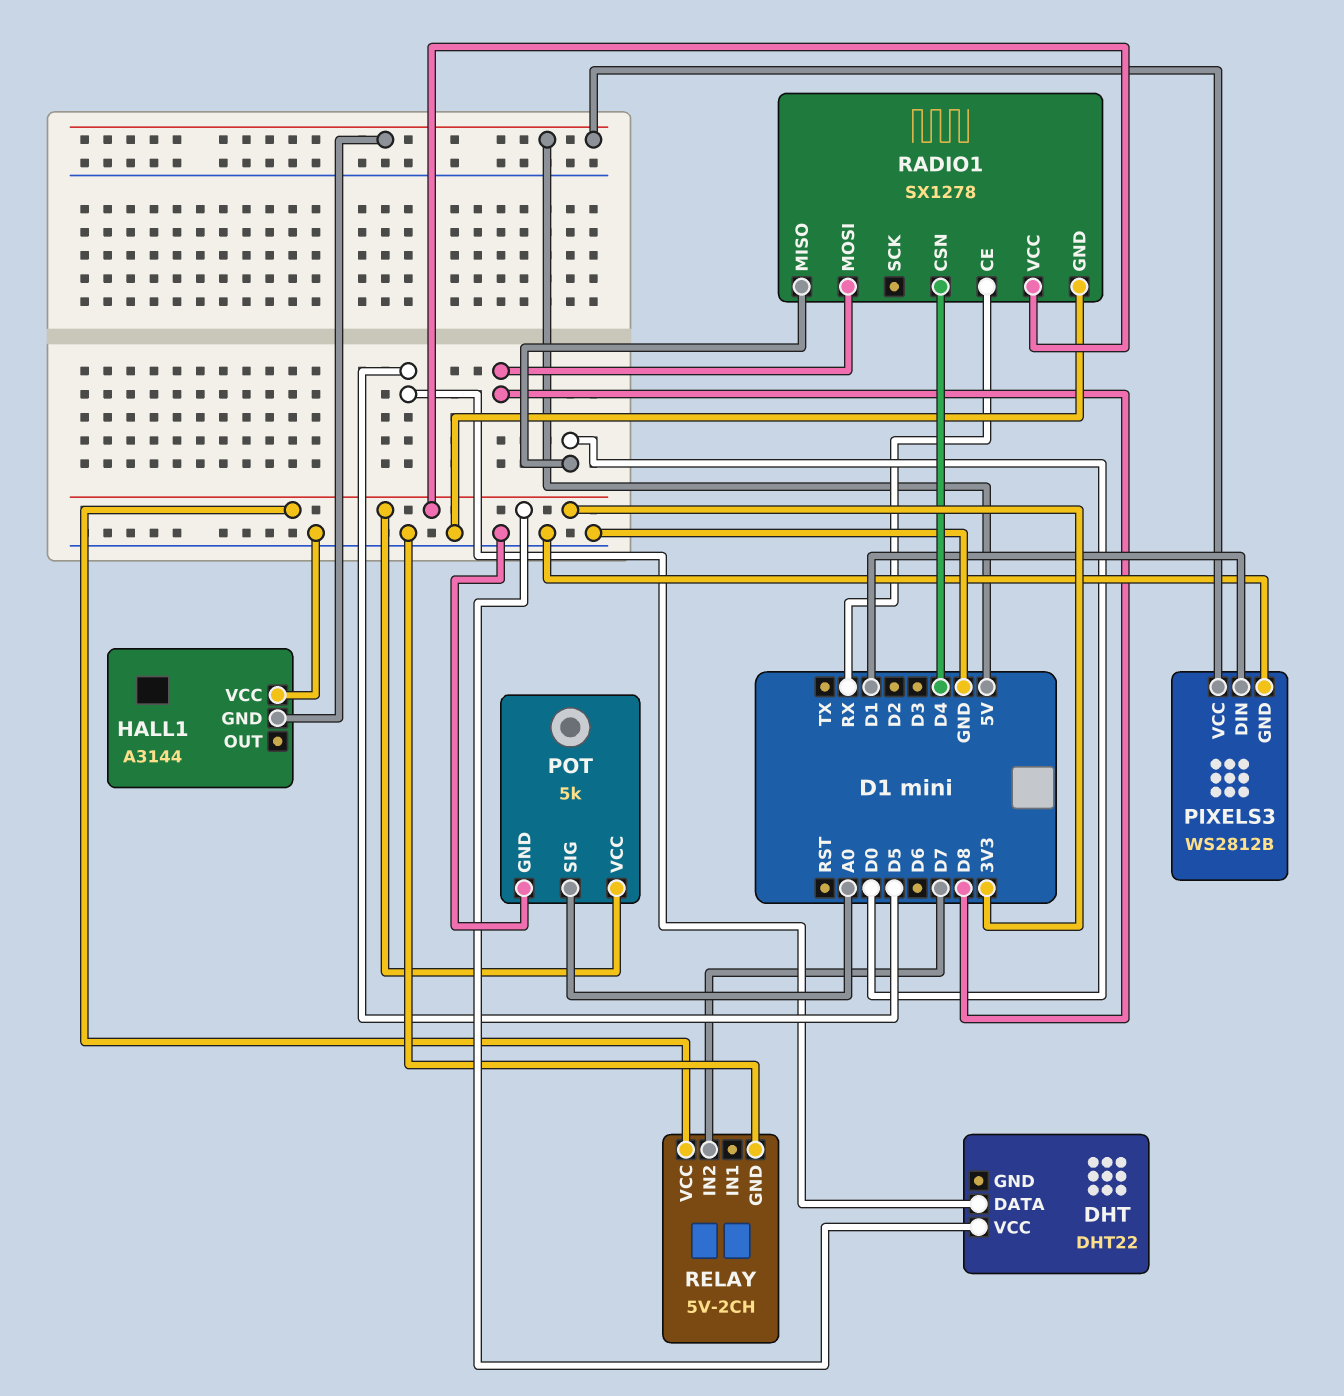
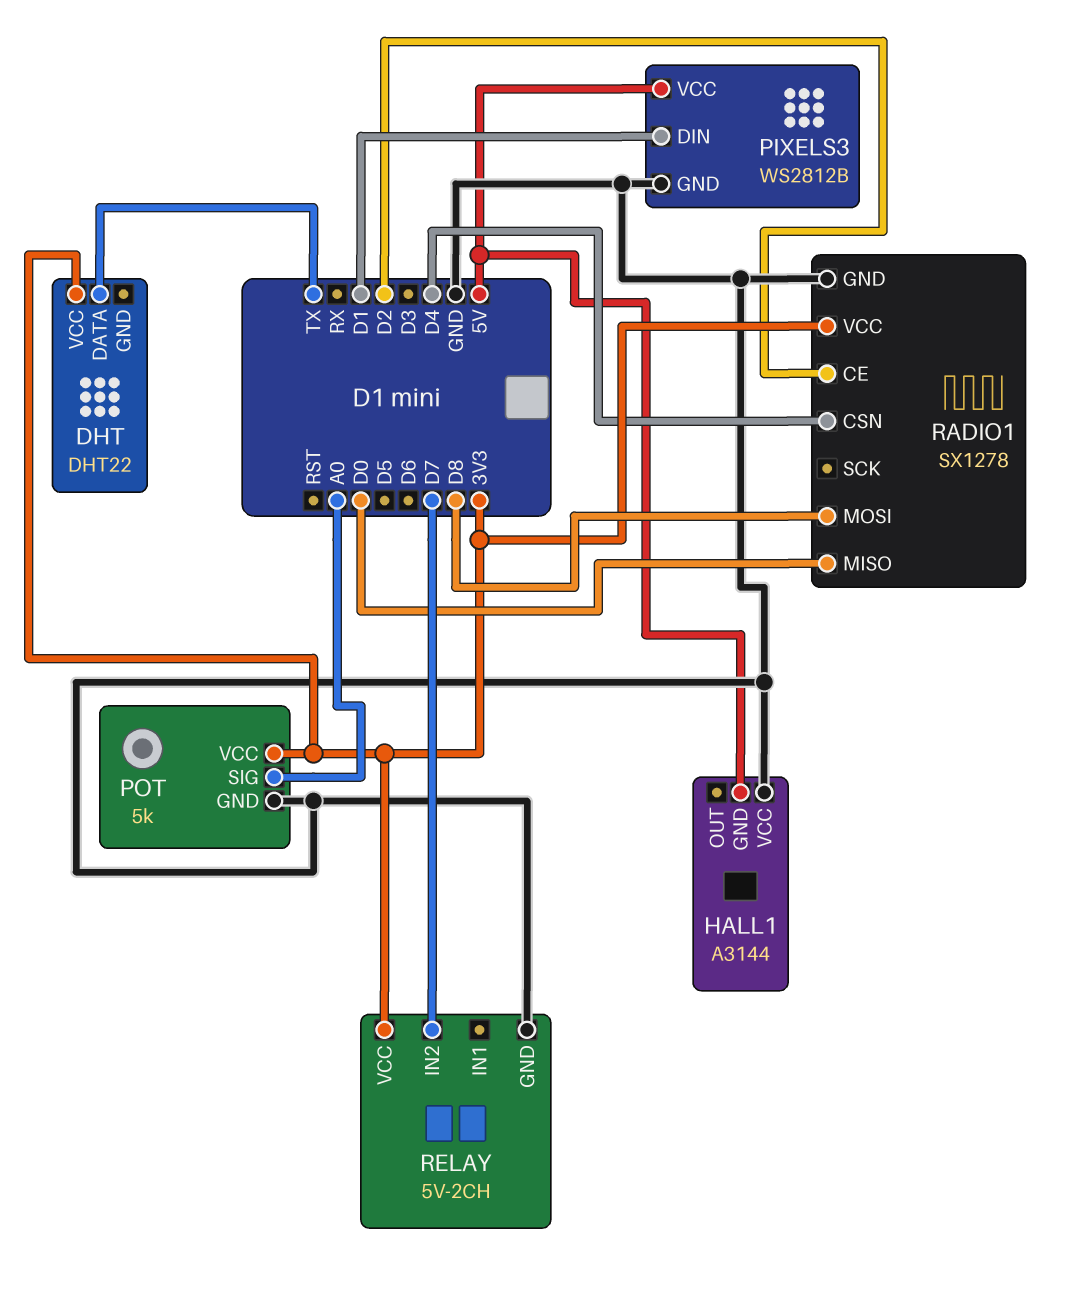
DHT pin DATA: D5 -> TX
RADIO1 pin CE: RX -> D2

